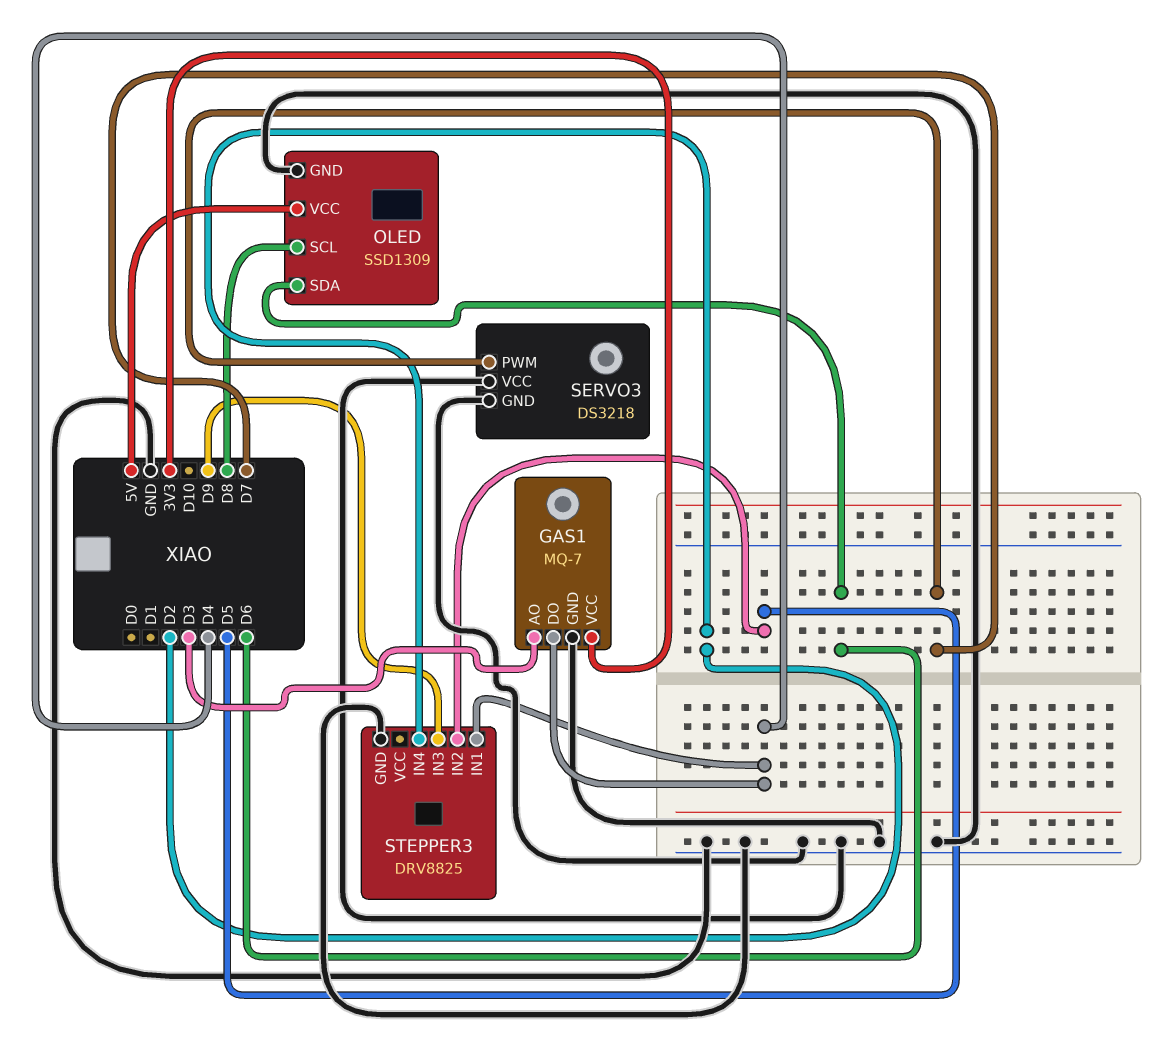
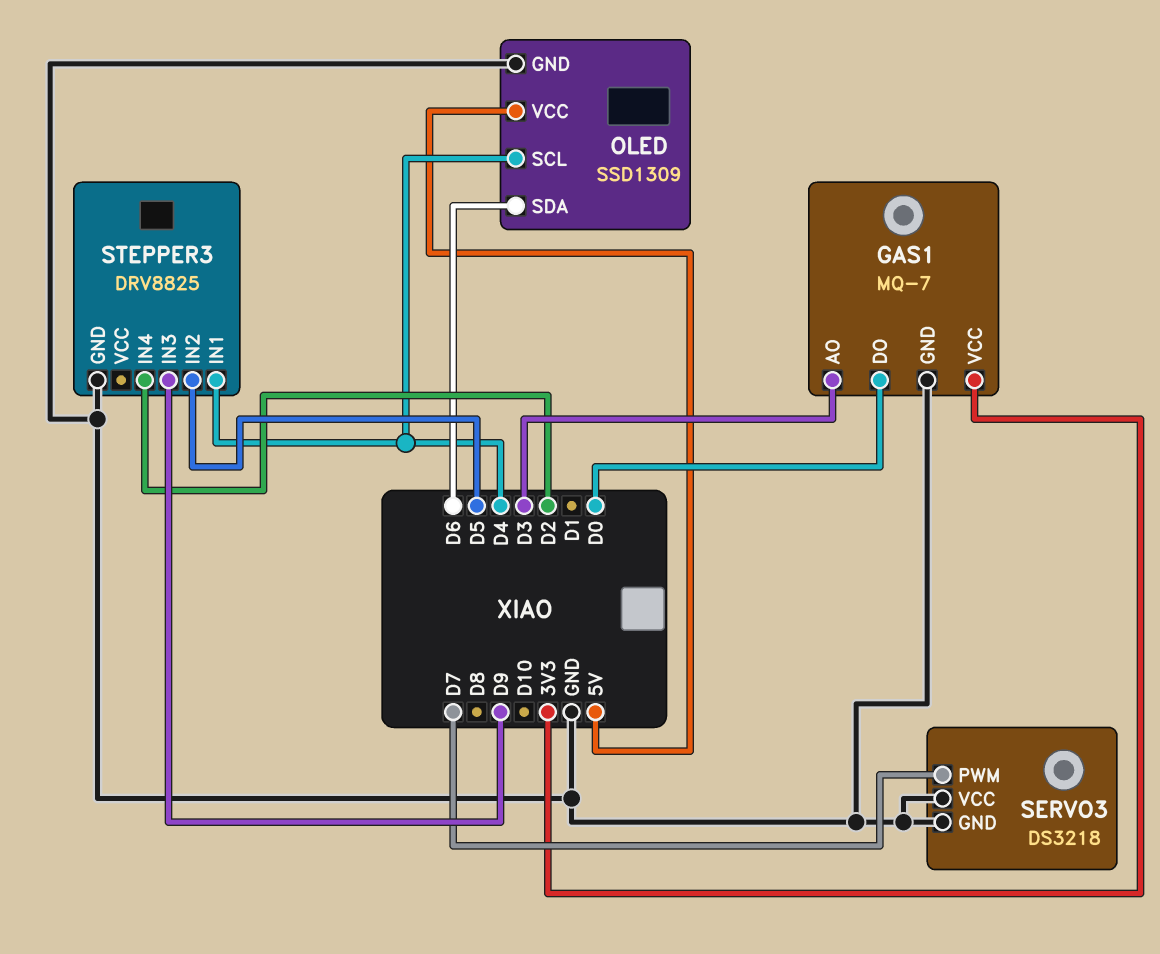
GAS1 pin DO: D4 -> D0
OLED pin SCL: D8 -> D4

